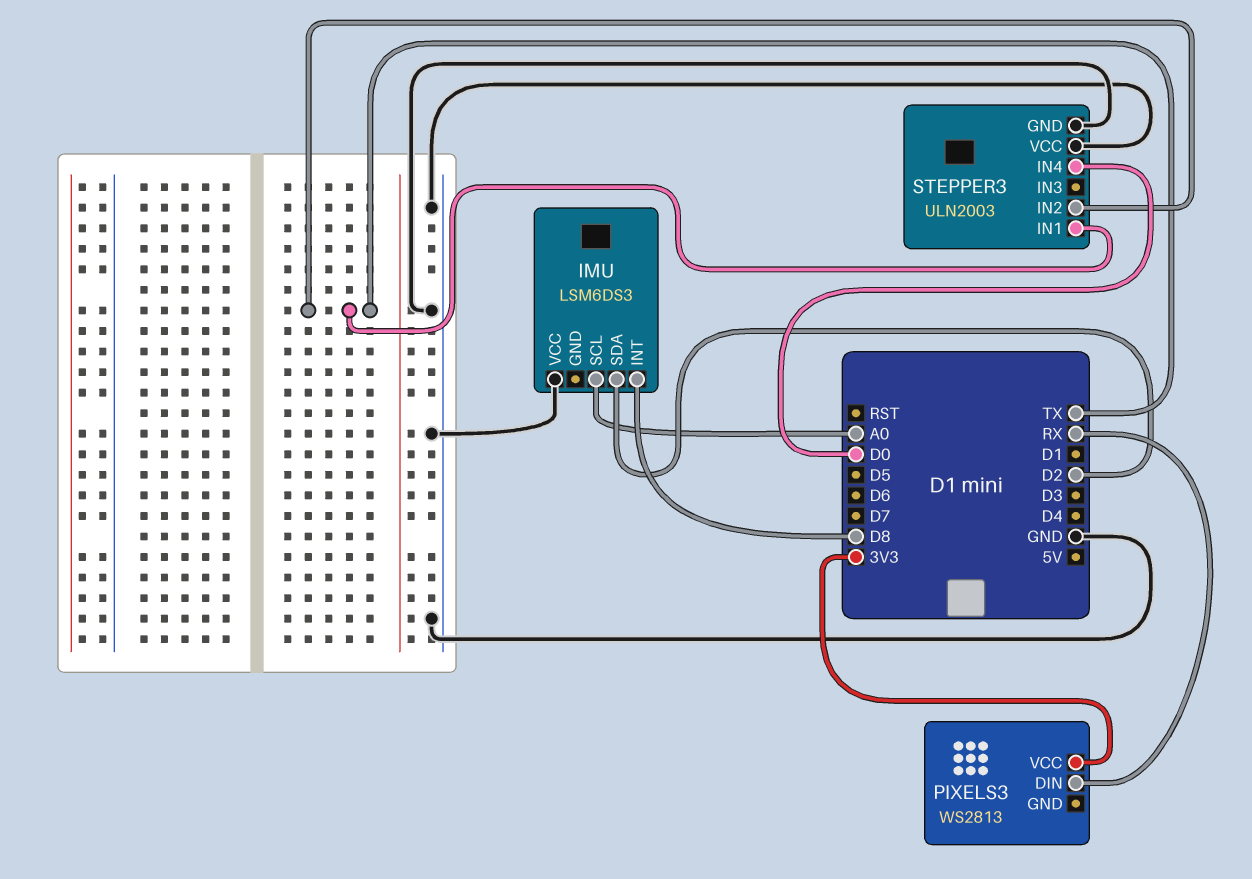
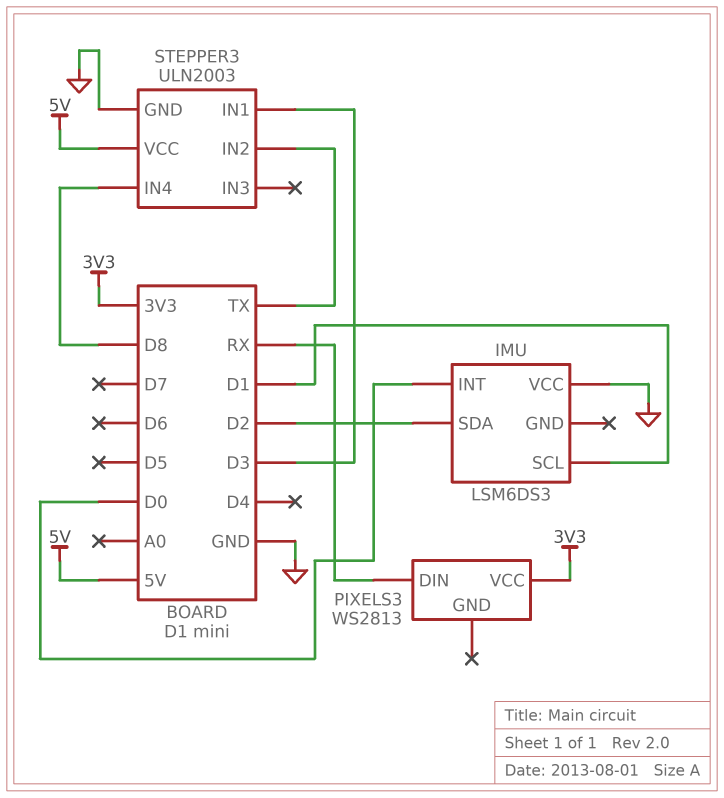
IMU pin INT: D8 -> D0
IMU pin SCL: A0 -> D1
STEPPER3 pin IN1: TX -> D3
STEPPER3 pin IN4: D0 -> D8
STEPPER3 pin VCC: GND -> 5V

